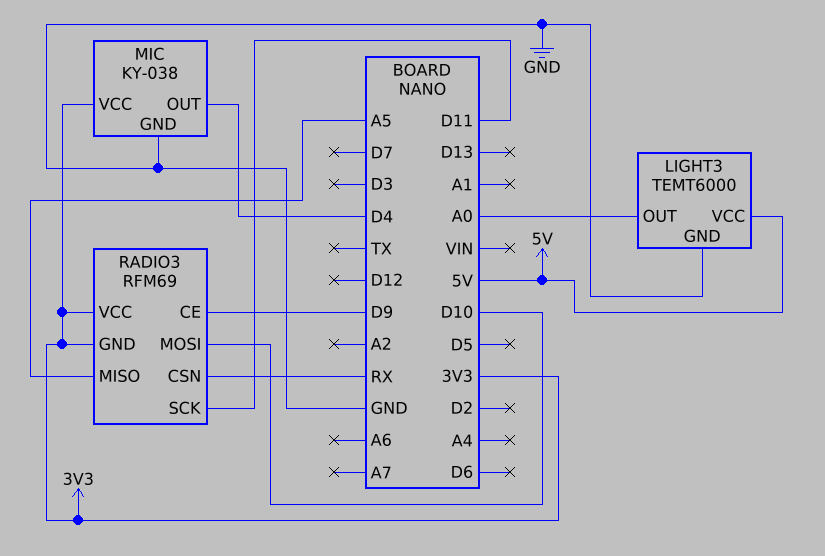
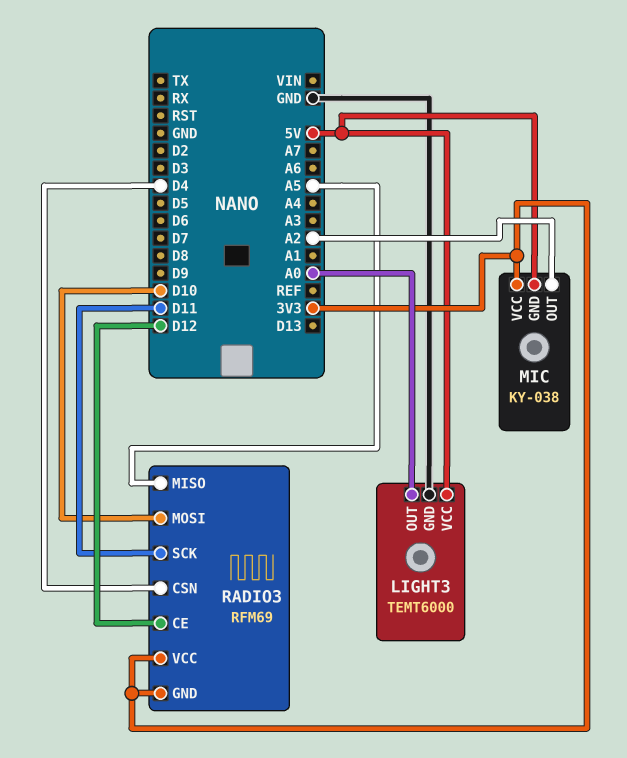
MIC pin GND: GND -> 5V
MIC pin OUT: D4 -> A2
RADIO3 pin CE: D9 -> D12
RADIO3 pin CSN: RX -> D4

